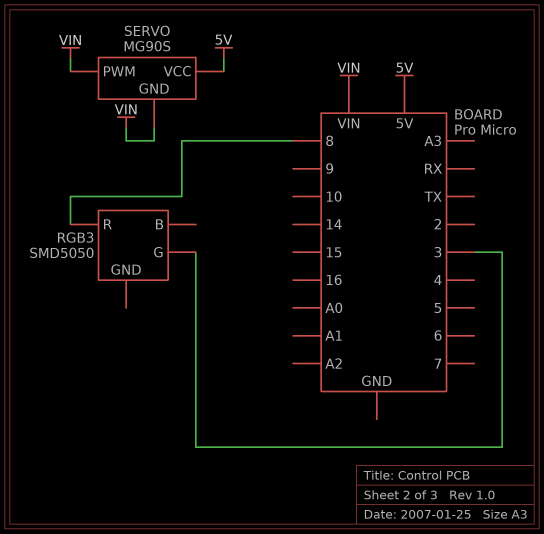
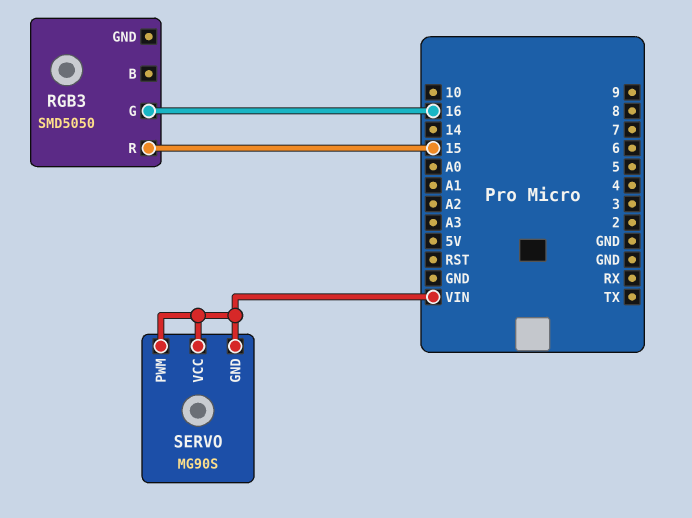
RGB3 pin G: 3 -> 16
RGB3 pin R: 8 -> 15
SERVO pin VCC: 5V -> VIN

